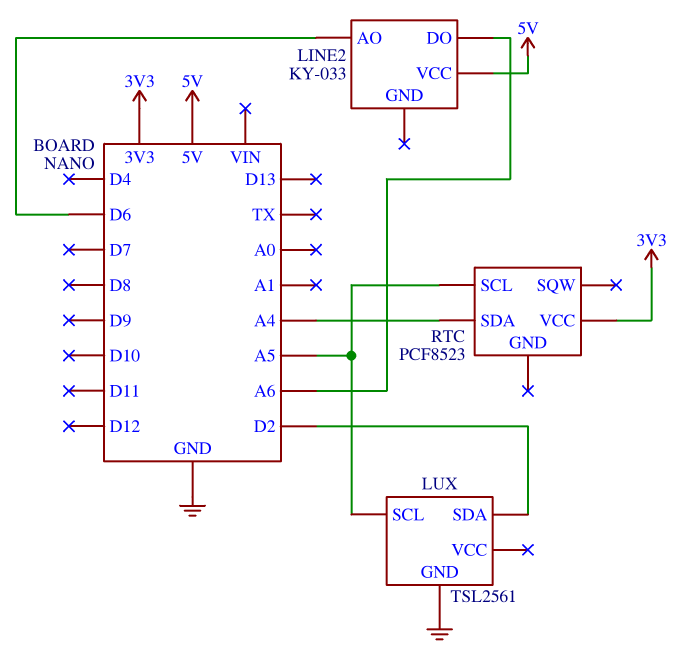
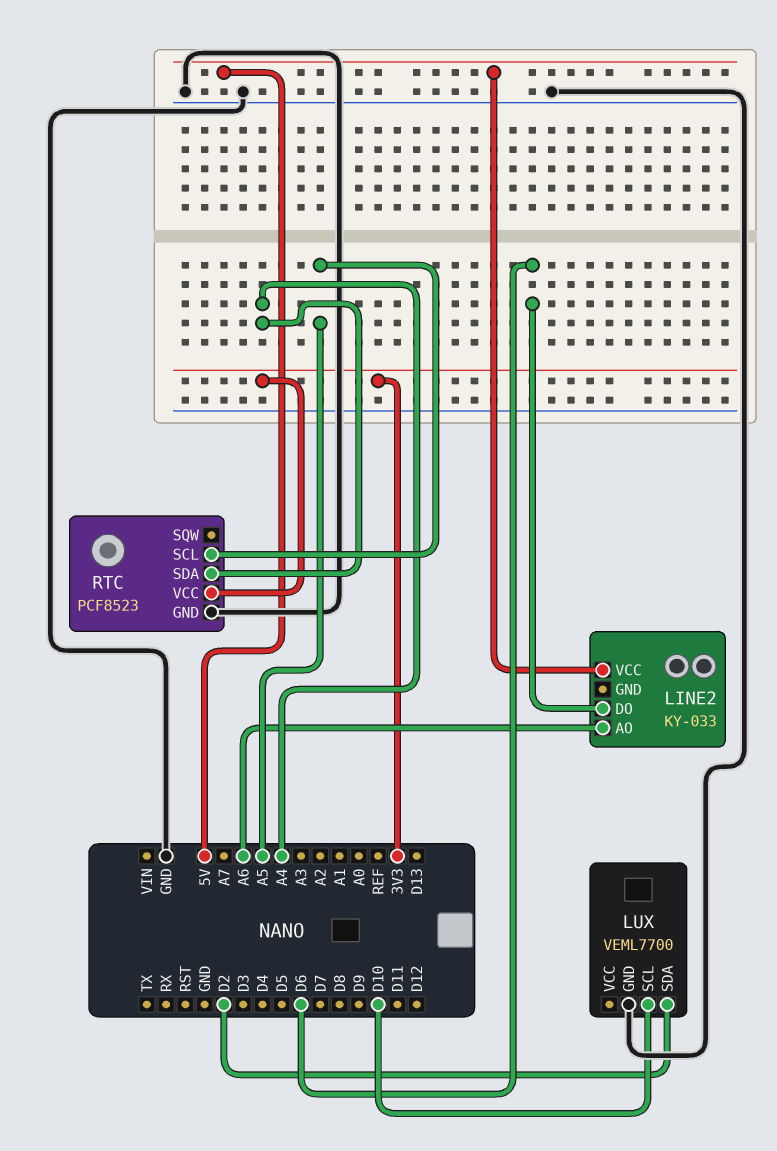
LINE2 pin AO: D6 -> A6
LINE2 pin DO: A6 -> D6
LUX: TSL2561 -> VEML7700
LUX pin SCL: A5 -> D10
RTC pin GND: none -> GND

